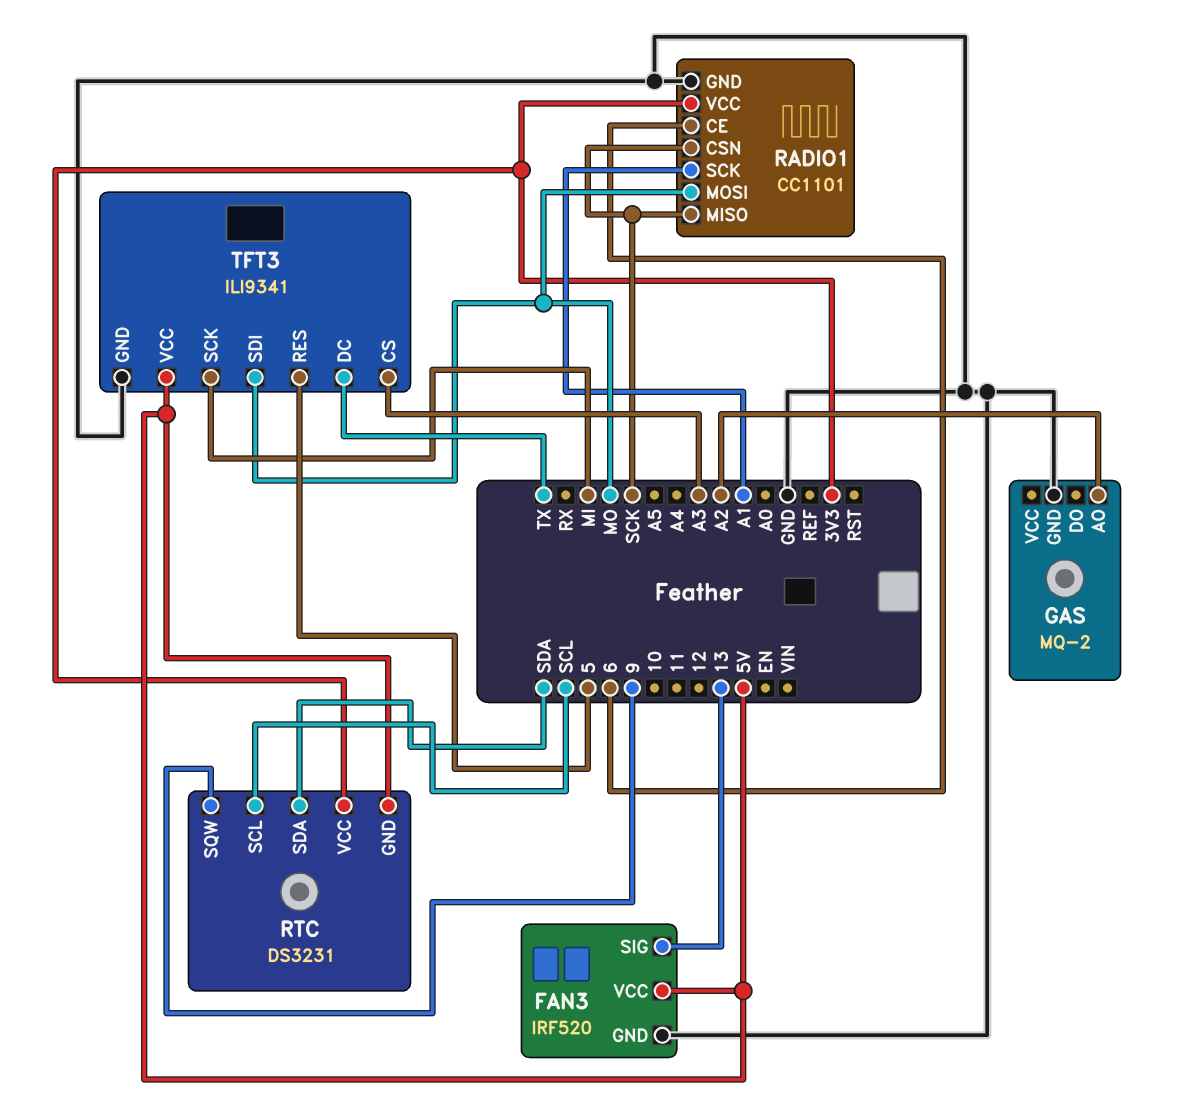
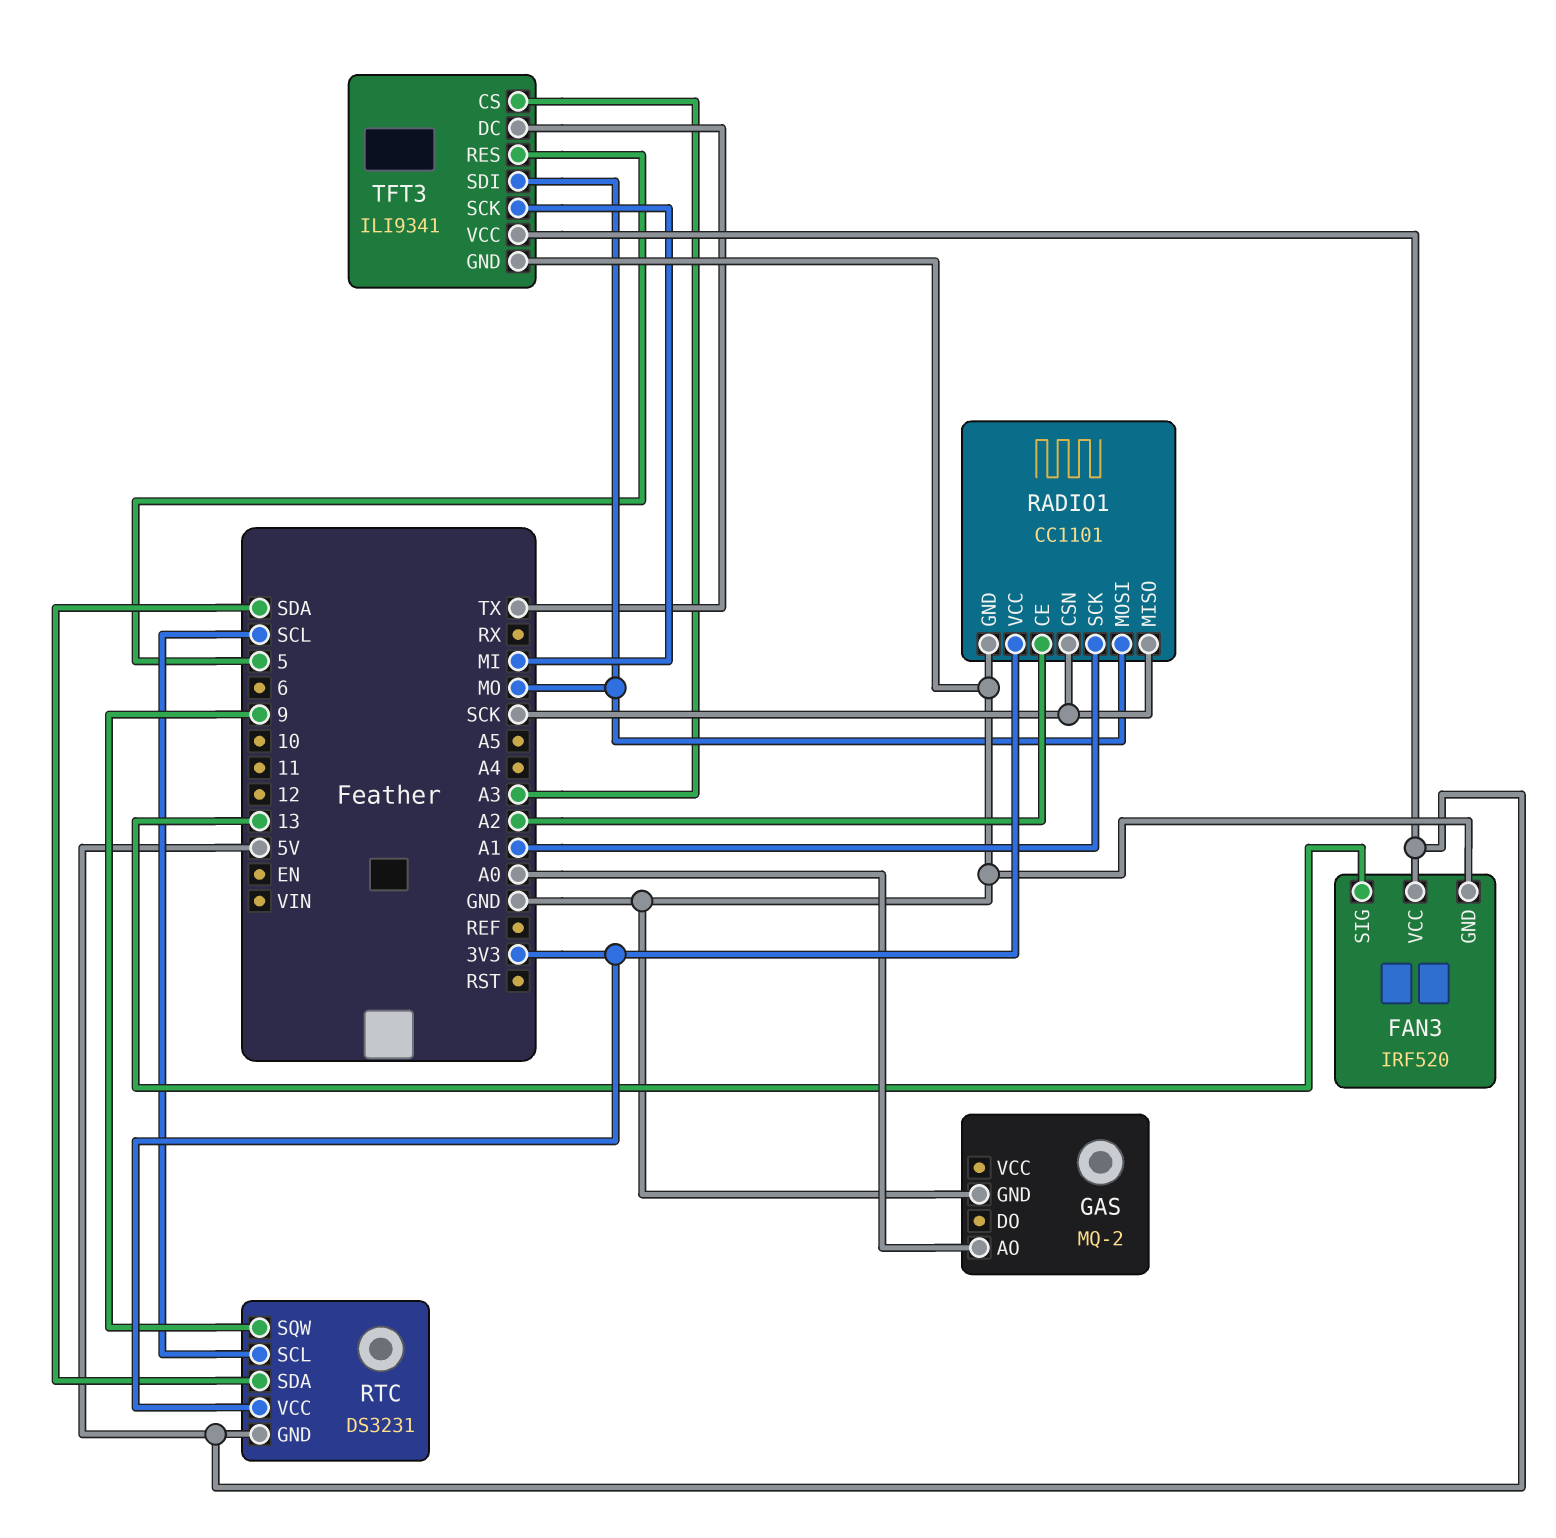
GAS pin AO: A2 -> A0
RADIO1 pin CE: 6 -> A2

